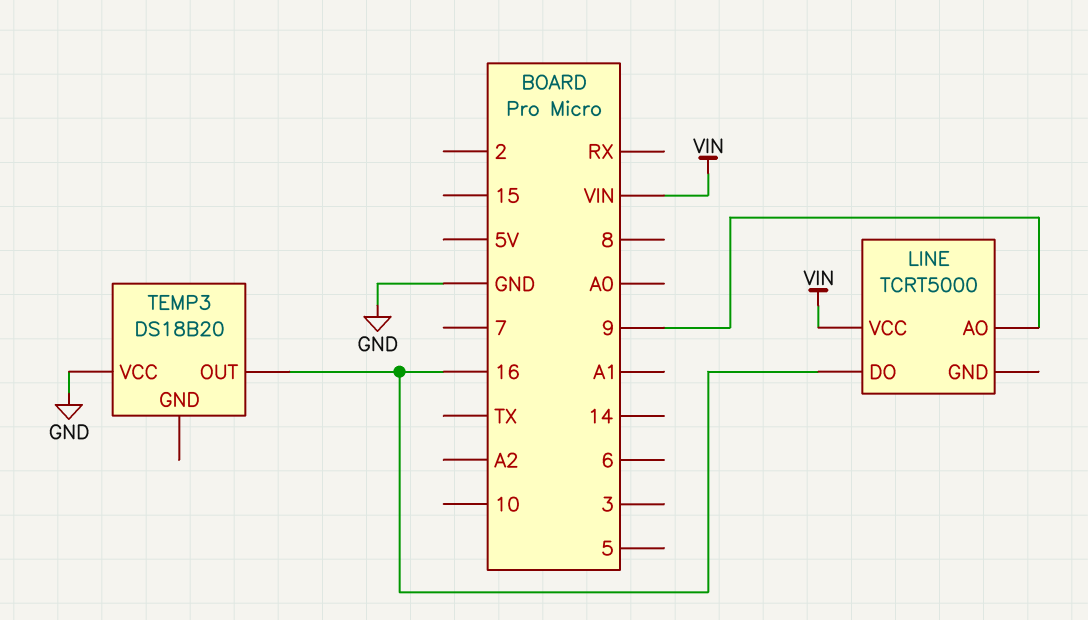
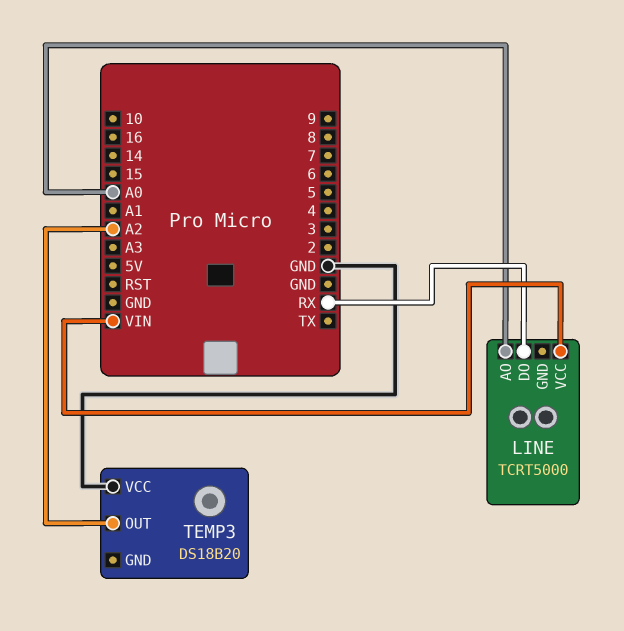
LINE pin AO: 9 -> A0
LINE pin DO: 16 -> RX
TEMP3 pin OUT: 16 -> A2

